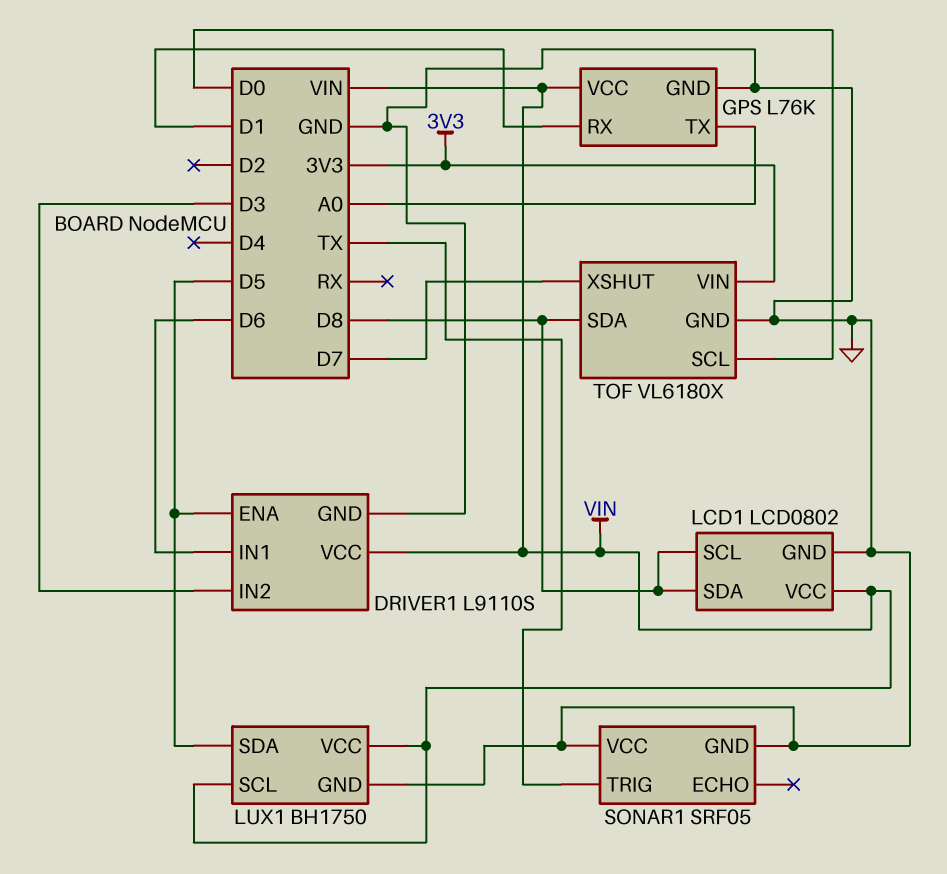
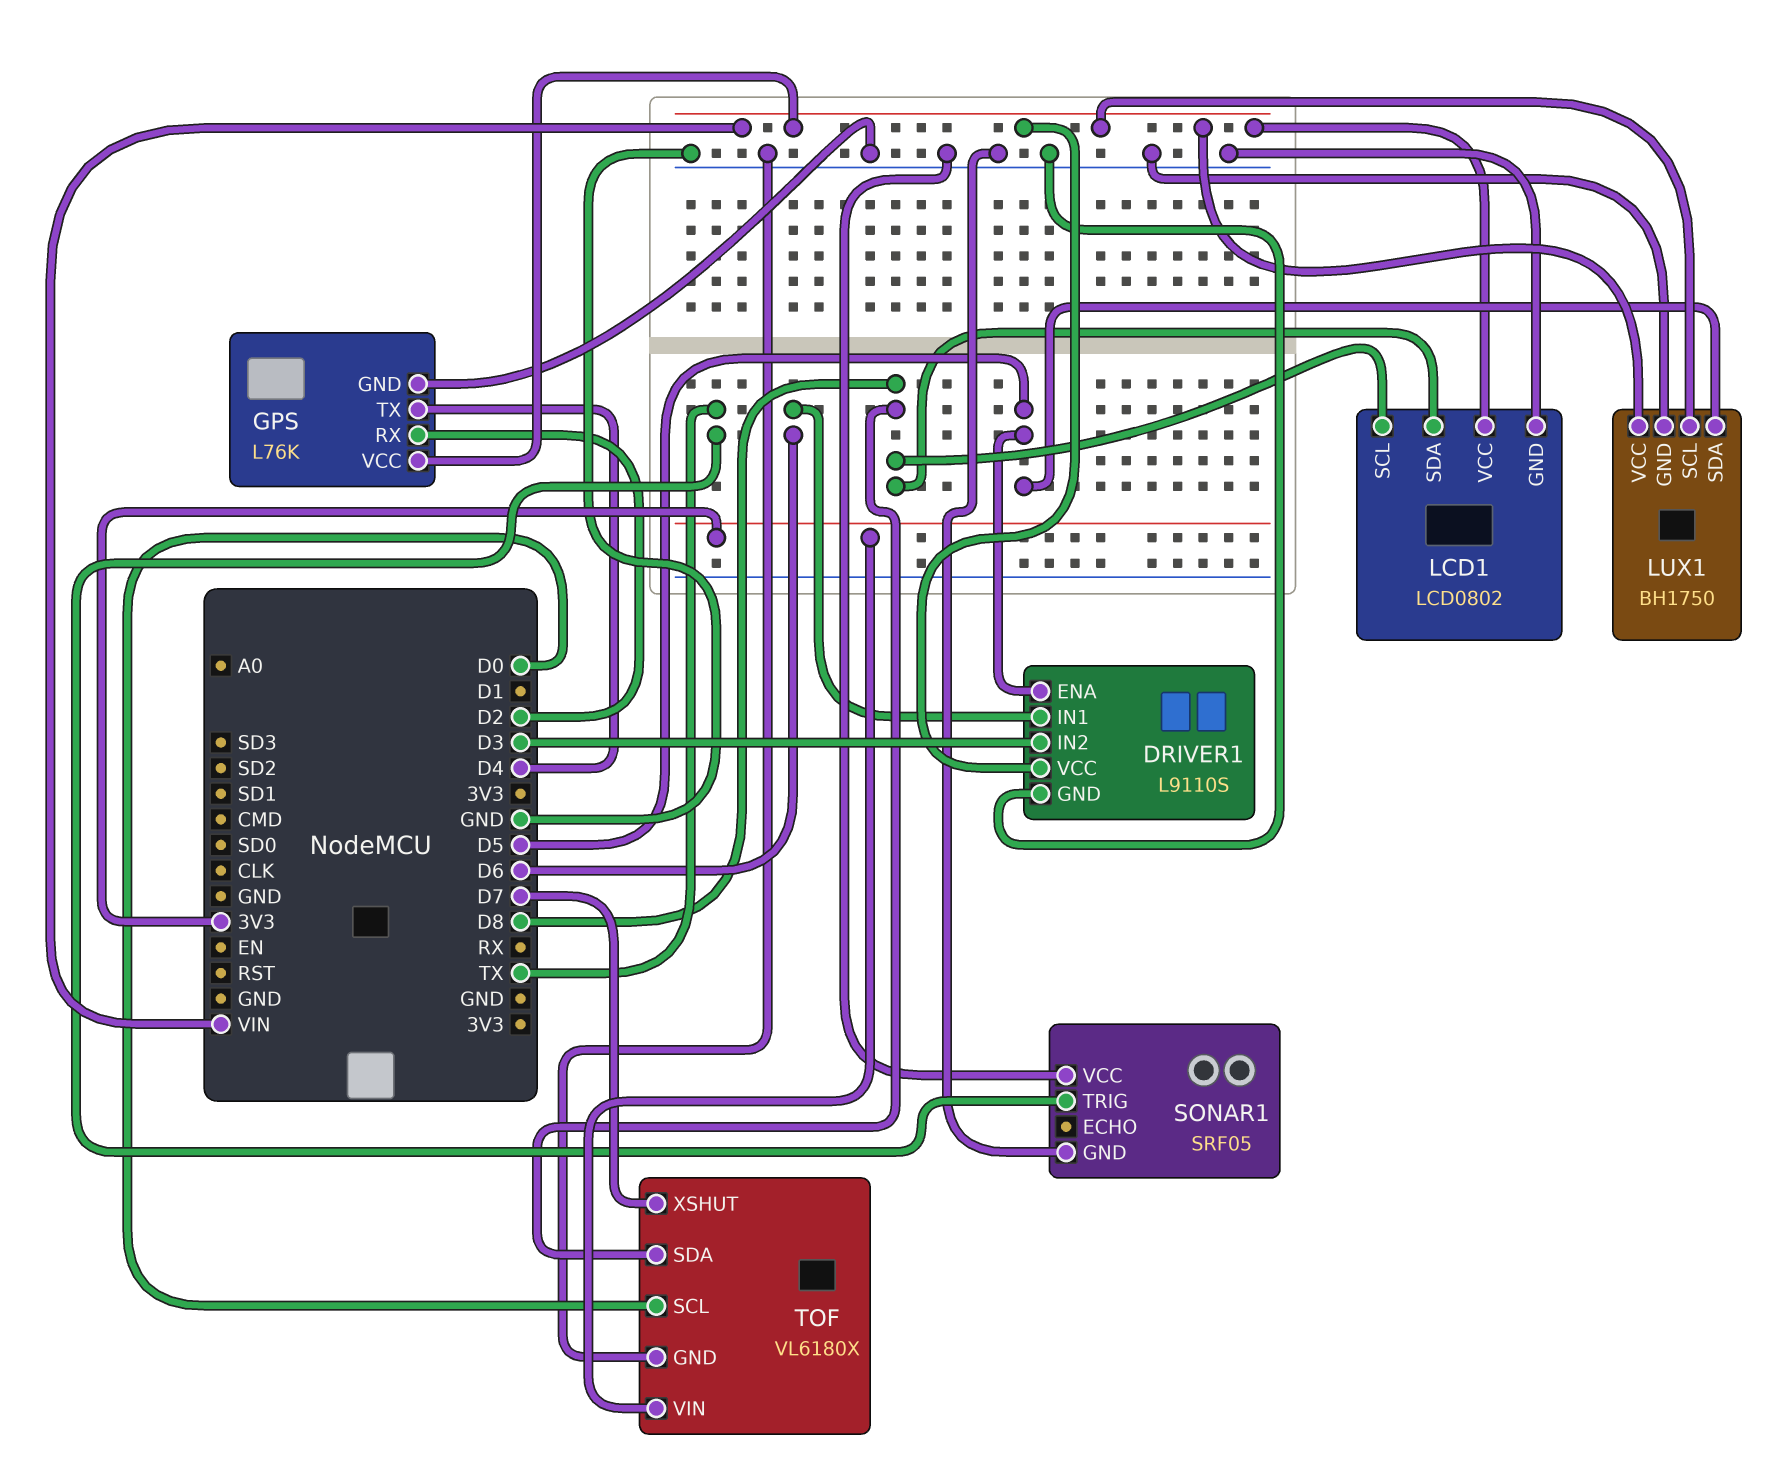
GPS pin RX: D1 -> D2
GPS pin TX: A0 -> D4

